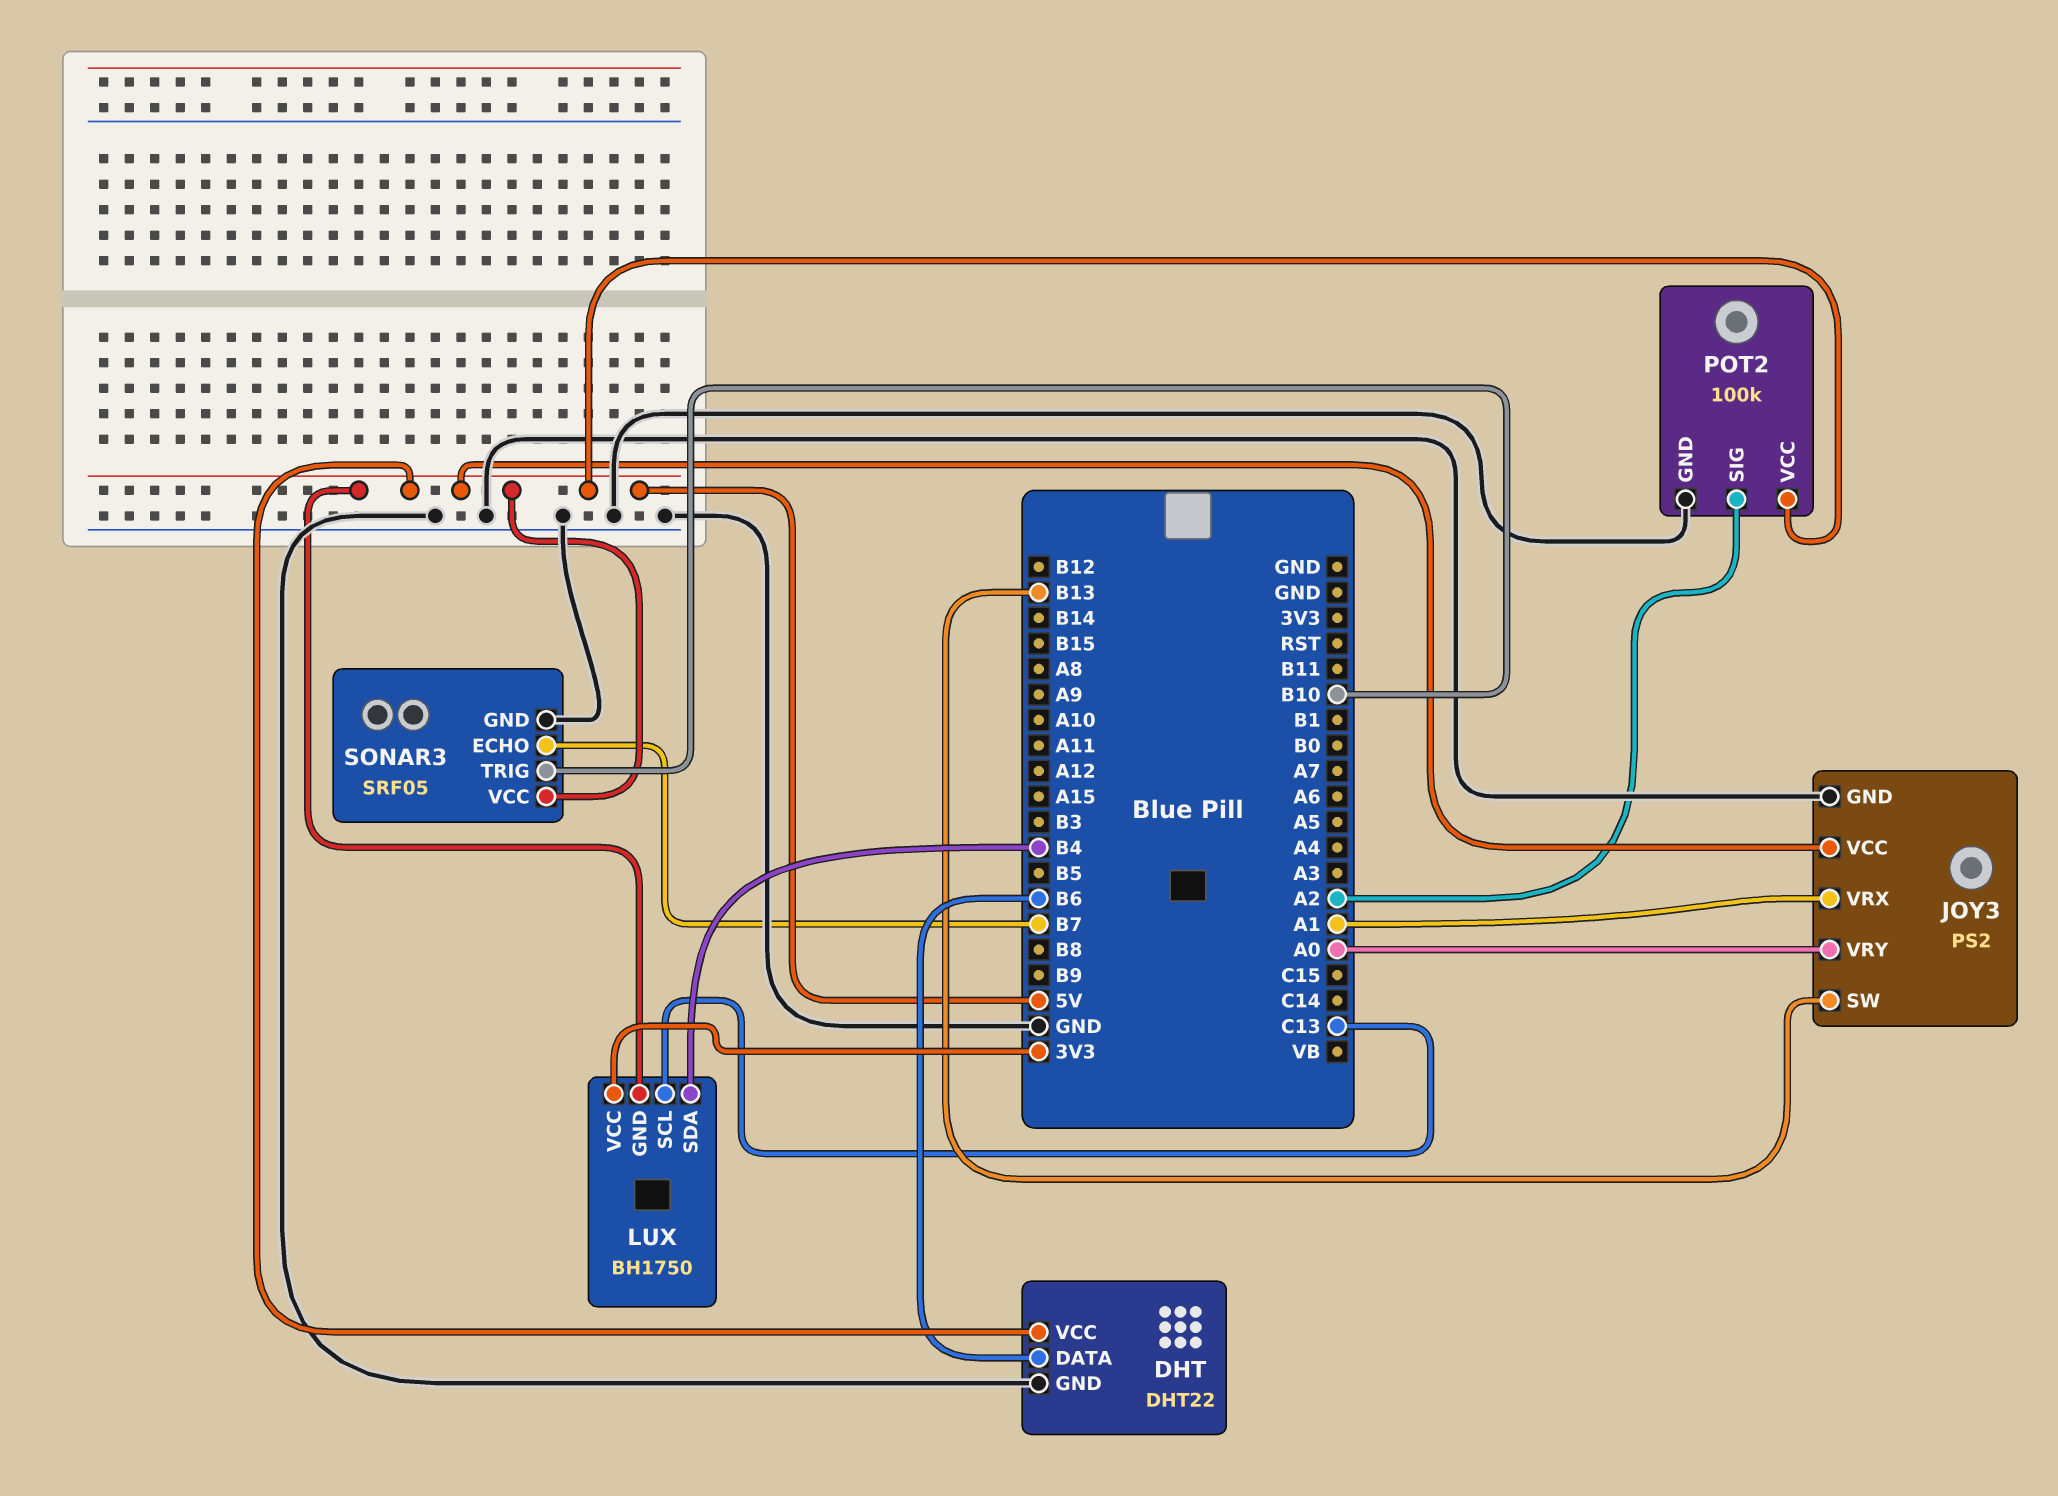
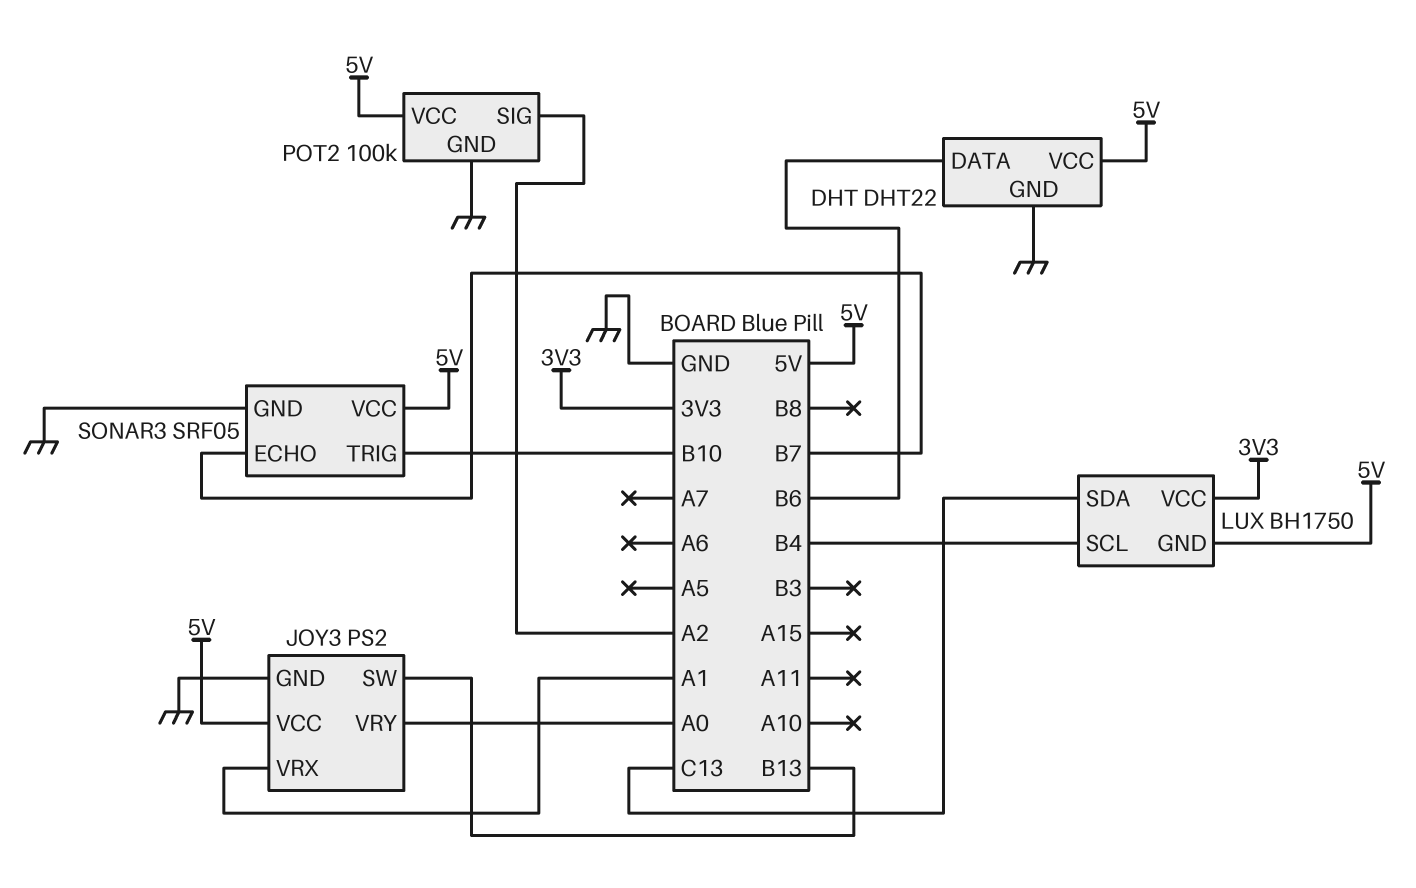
LUX pin SCL: C13 -> B4
LUX pin SDA: B4 -> C13

